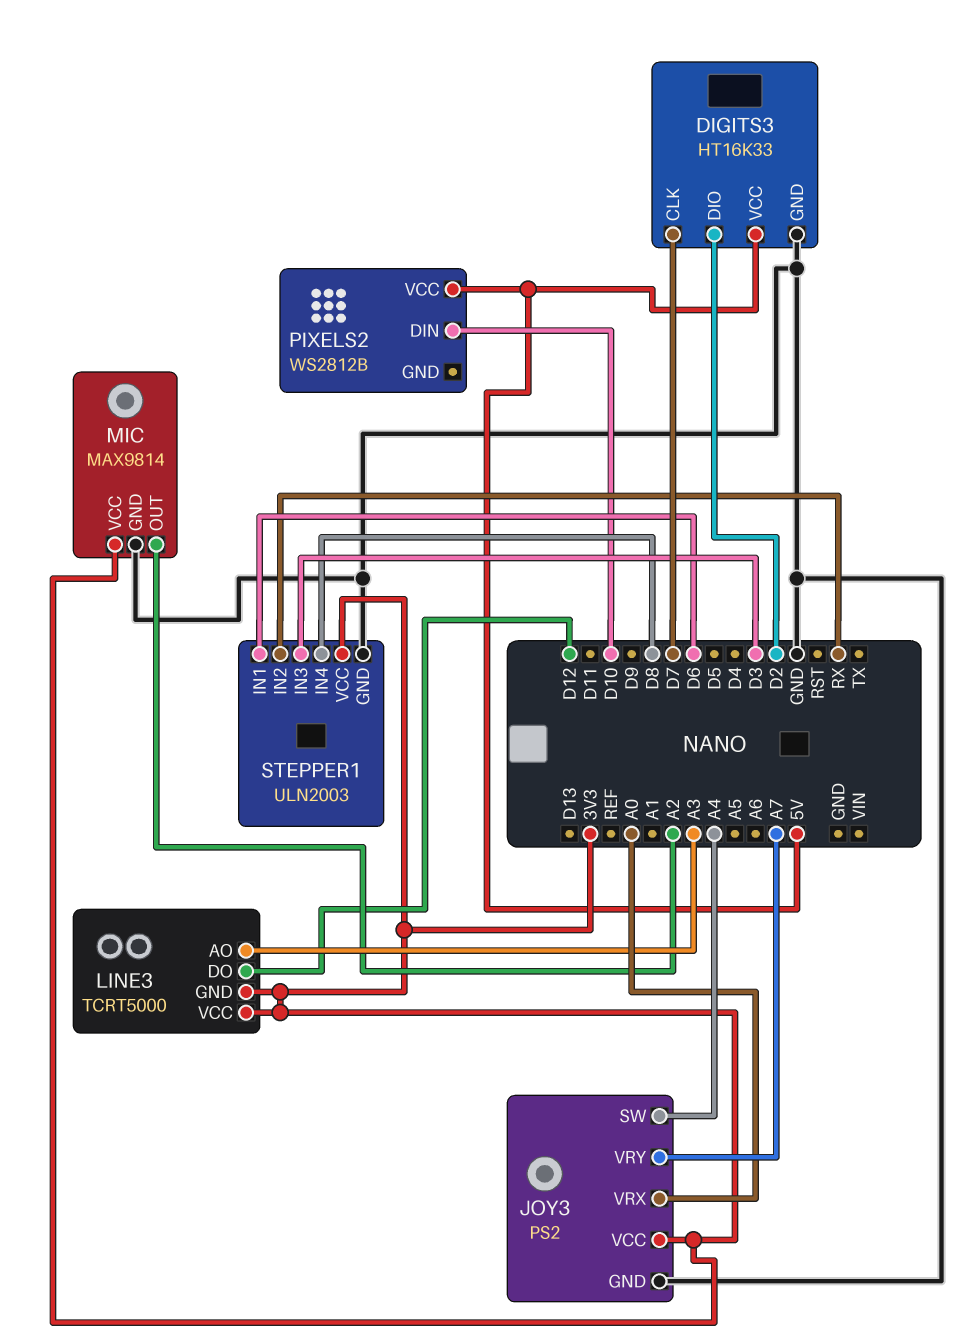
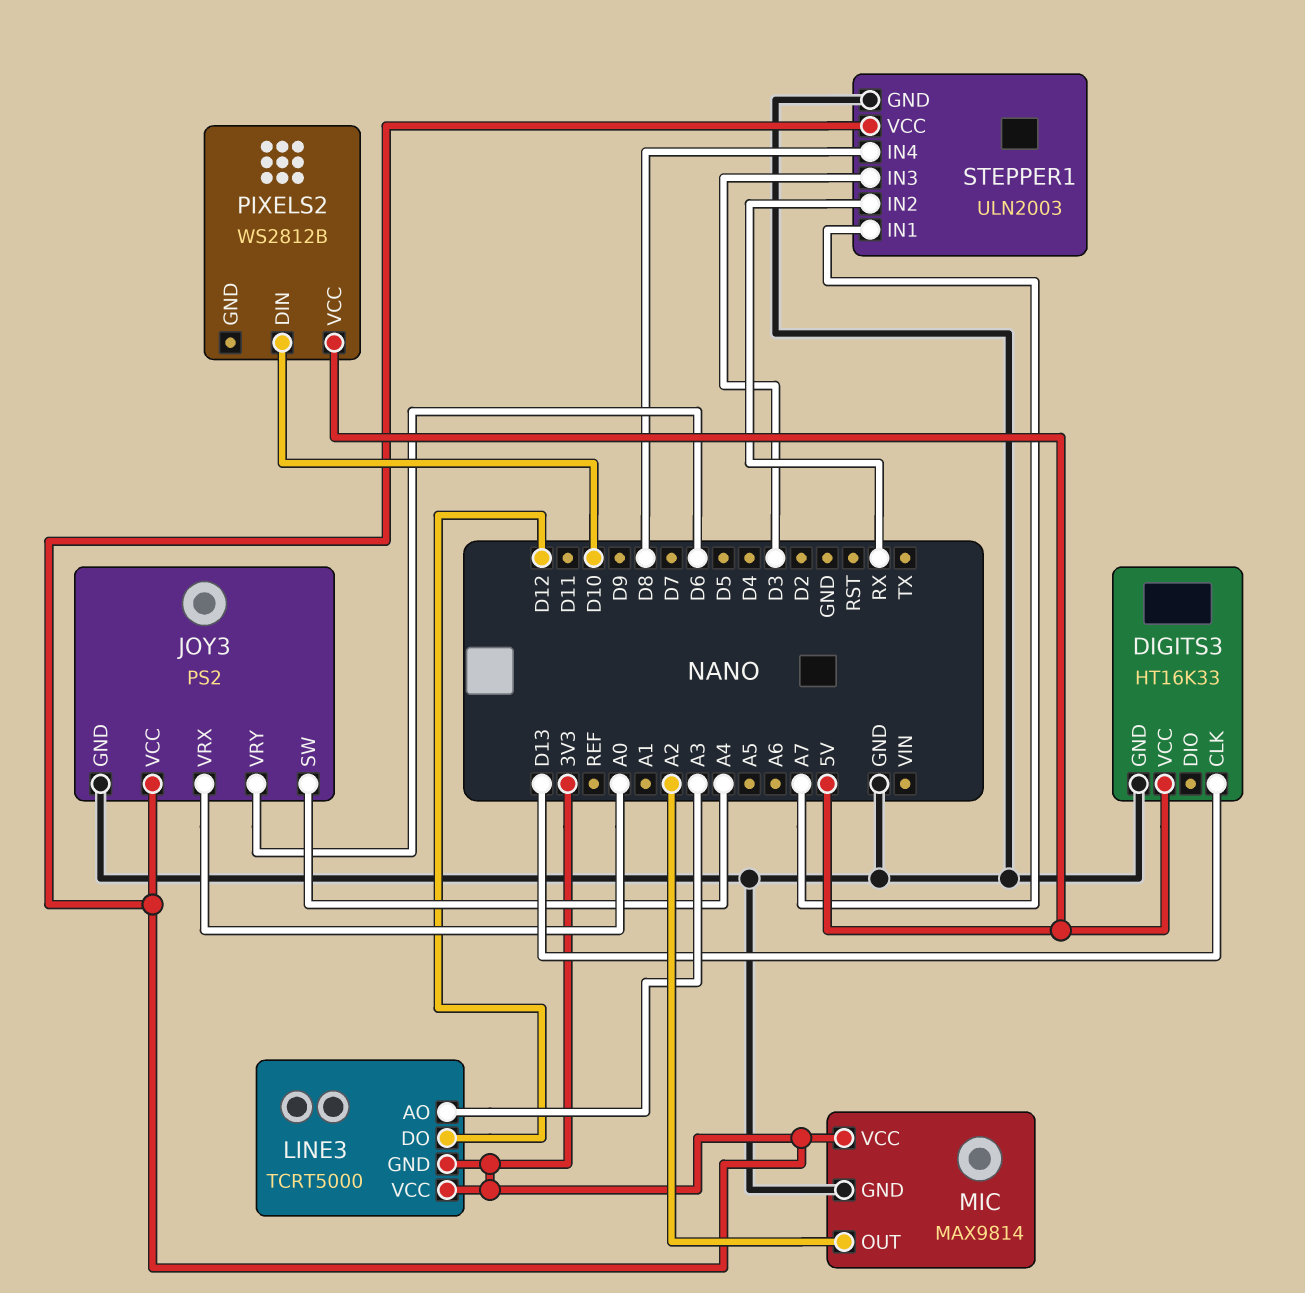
DIGITS3 pin CLK: D7 -> D13
DIGITS3 pin DIO: D2 -> none
JOY3 pin VRY: A7 -> D6
STEPPER1 pin IN1: D6 -> A7

